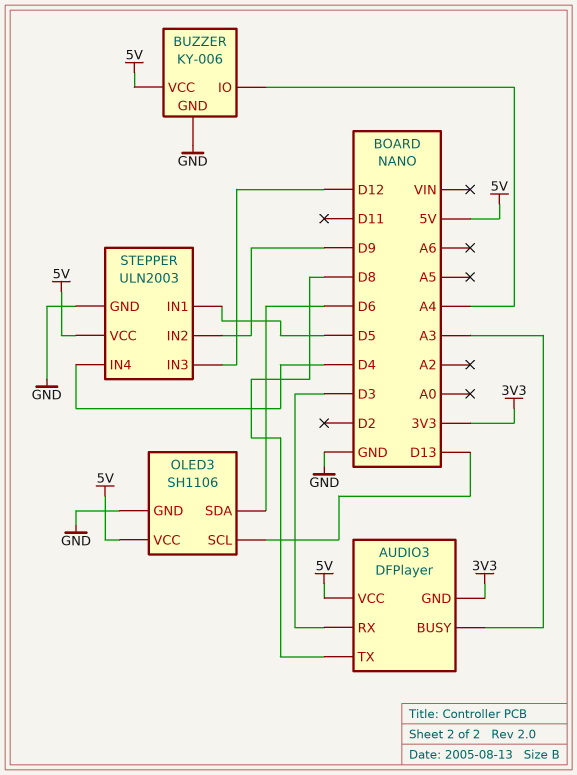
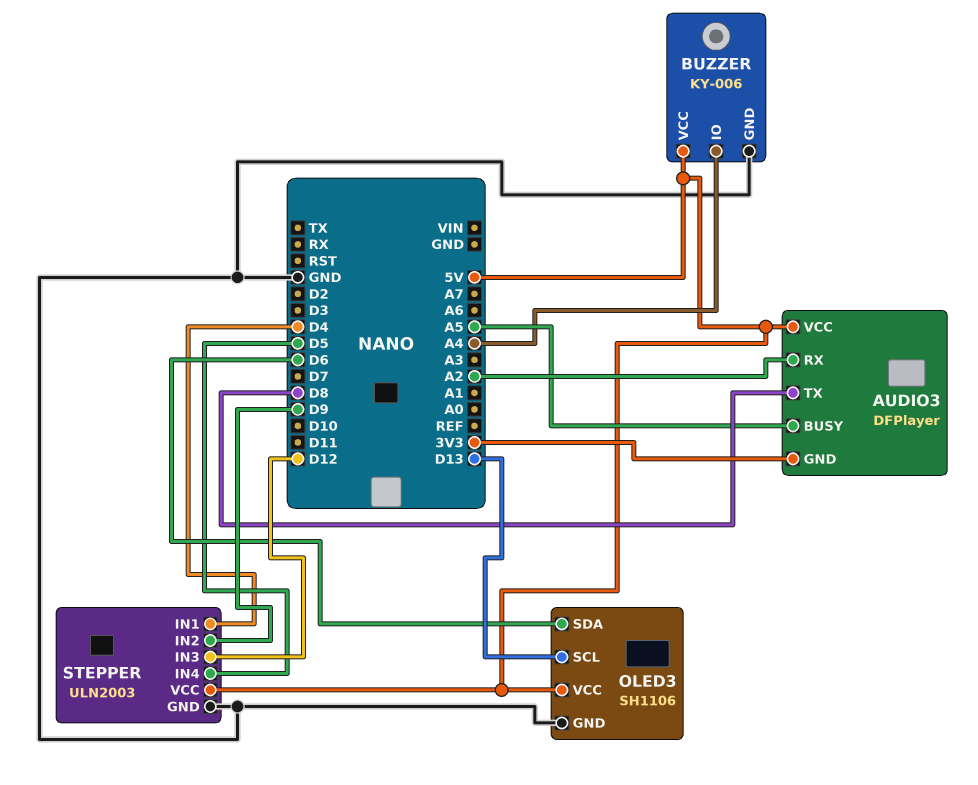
AUDIO3 pin BUSY: A3 -> A5
AUDIO3 pin RX: D3 -> A2
STEPPER pin IN1: D5 -> D4
STEPPER pin IN4: D4 -> D5

